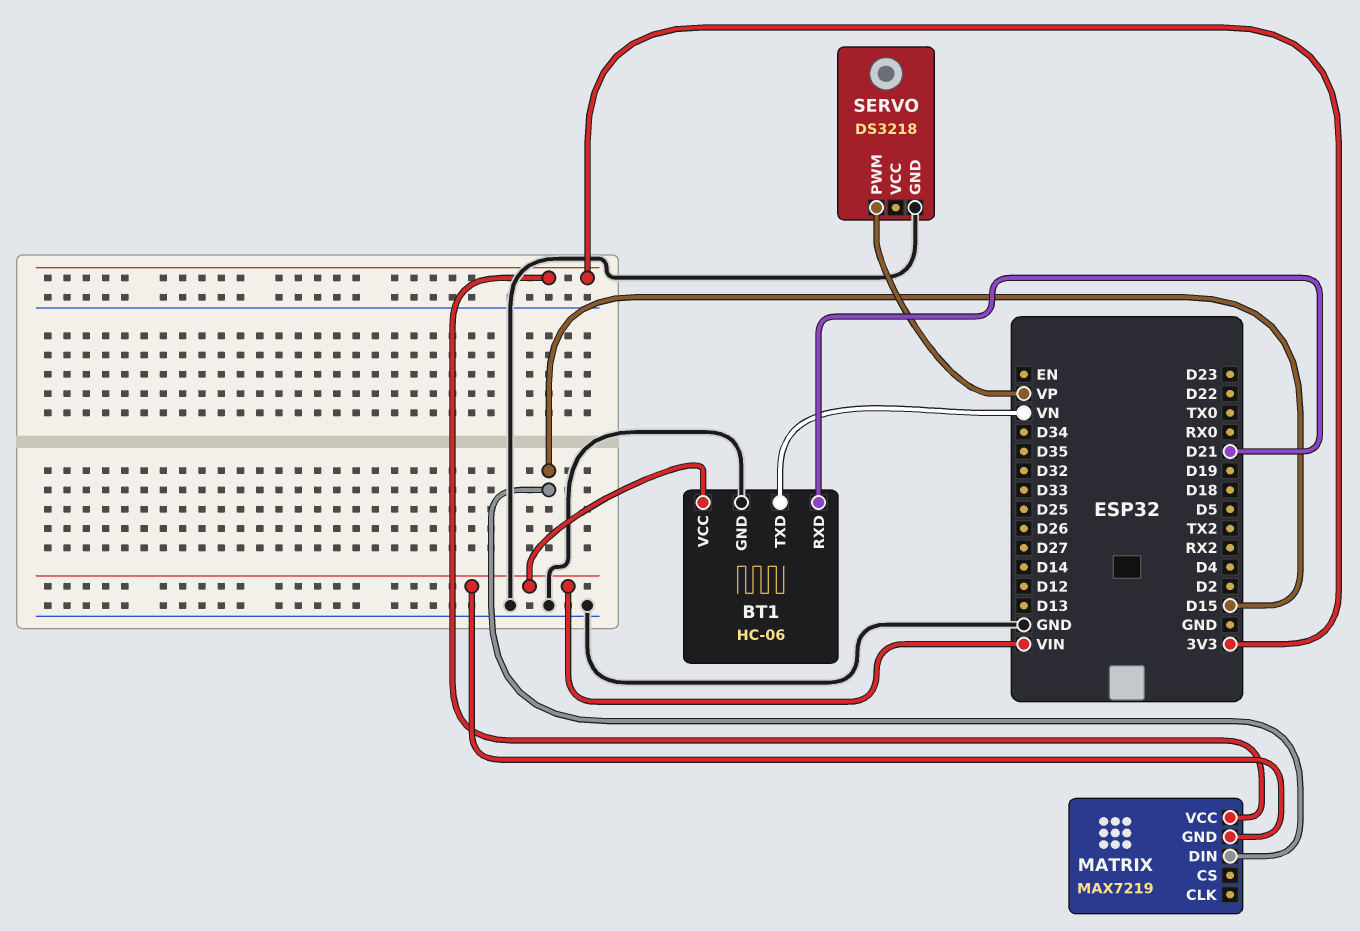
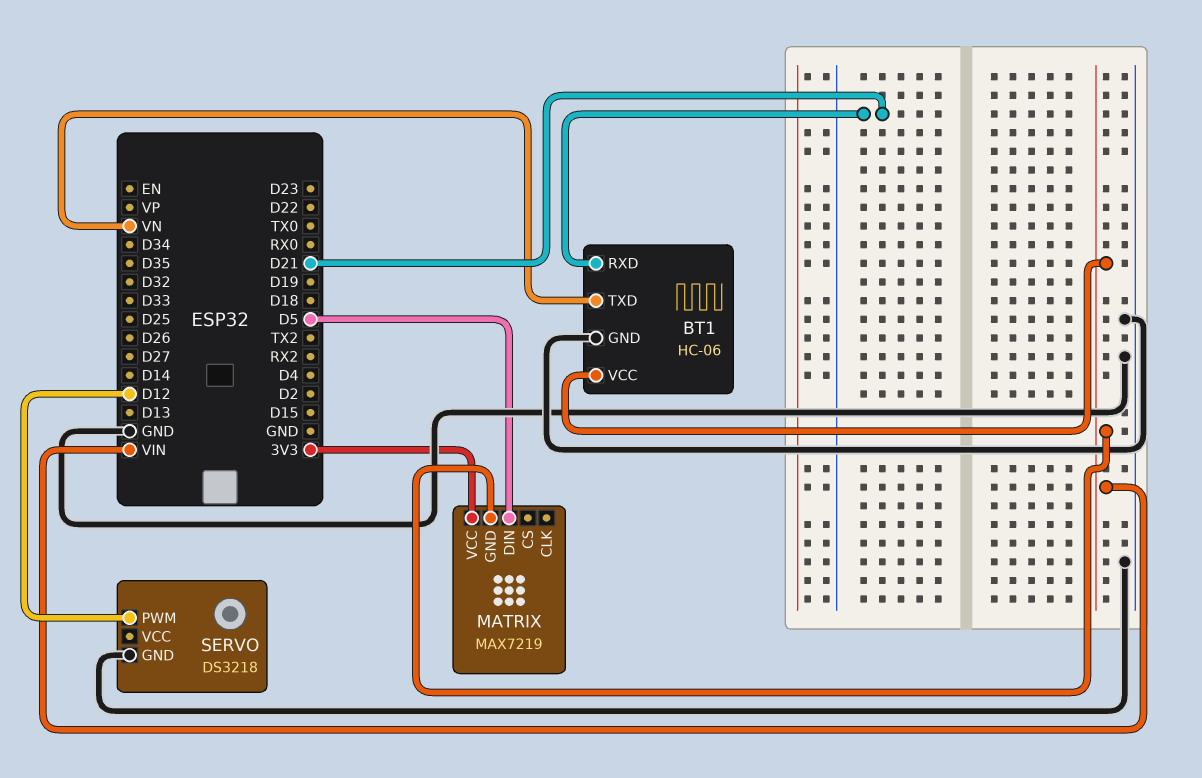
MATRIX pin DIN: D15 -> D5
SERVO pin PWM: VP -> D12

